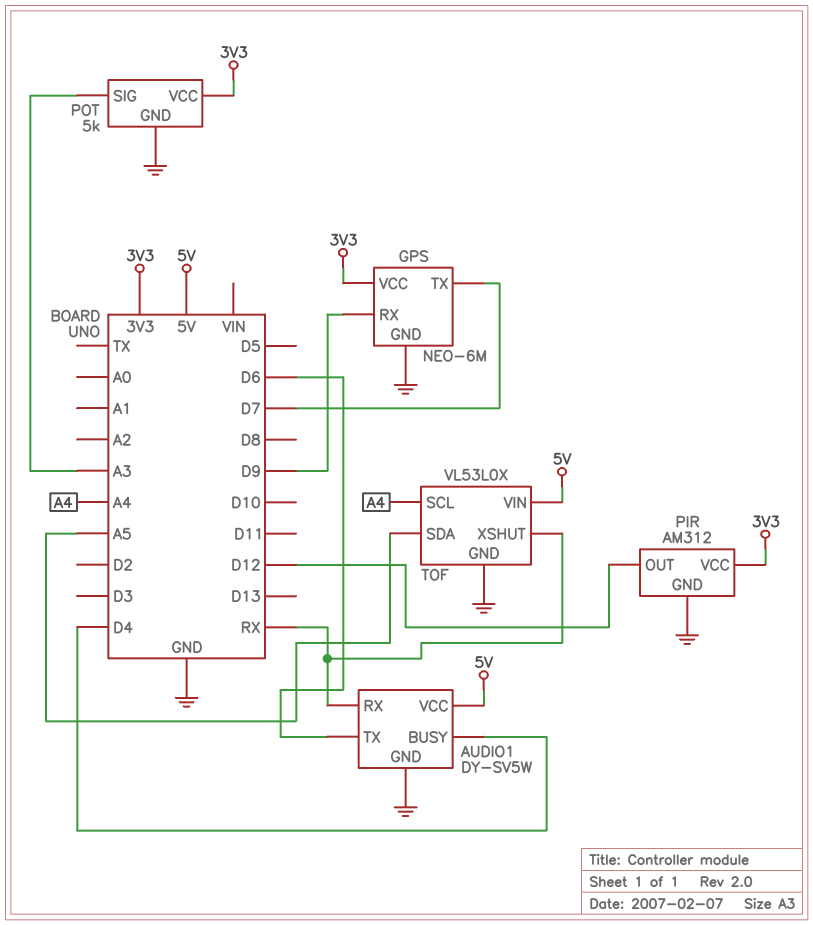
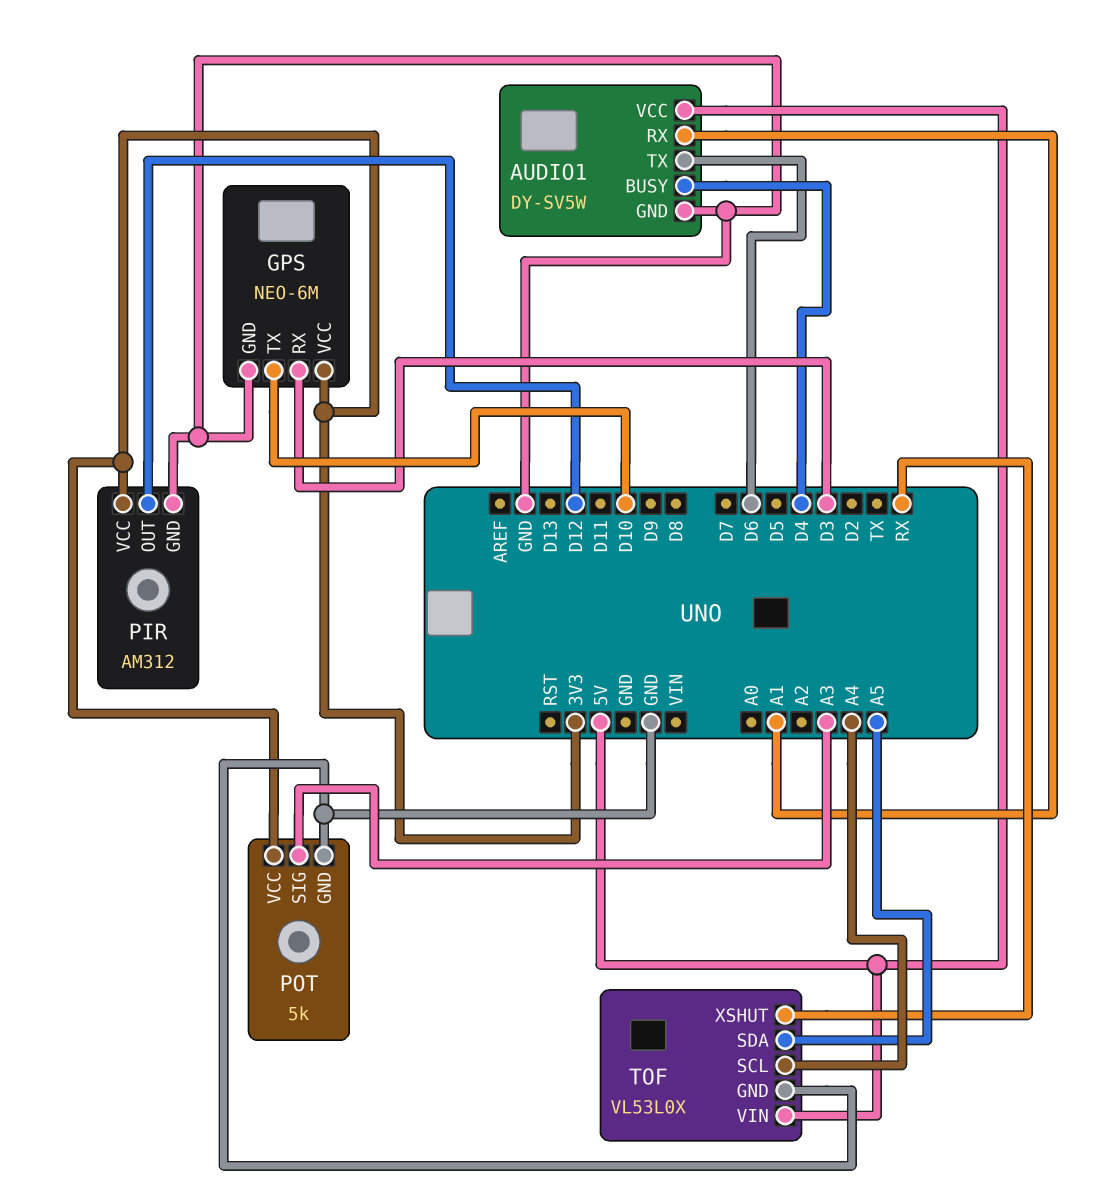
AUDIO1 pin RX: RX -> A1
GPS pin RX: D9 -> D3
GPS pin TX: D7 -> D10

